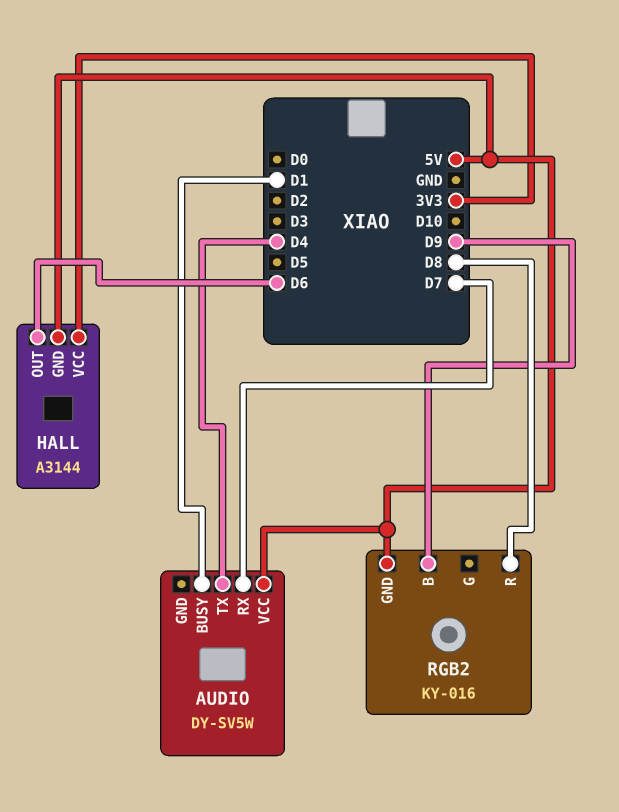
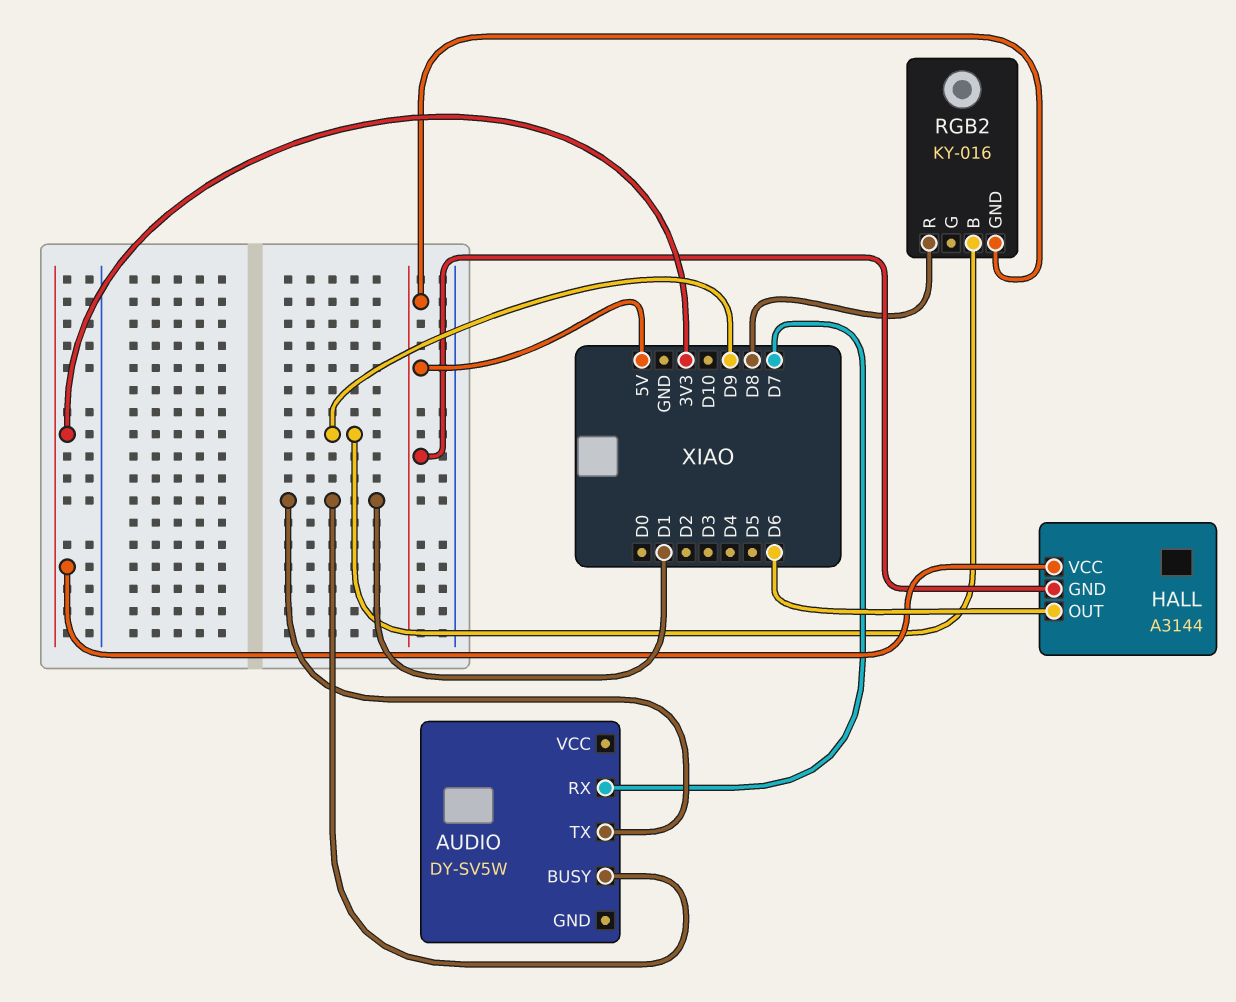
AUDIO pin TX: D4 -> D1
AUDIO pin VCC: 5V -> none

